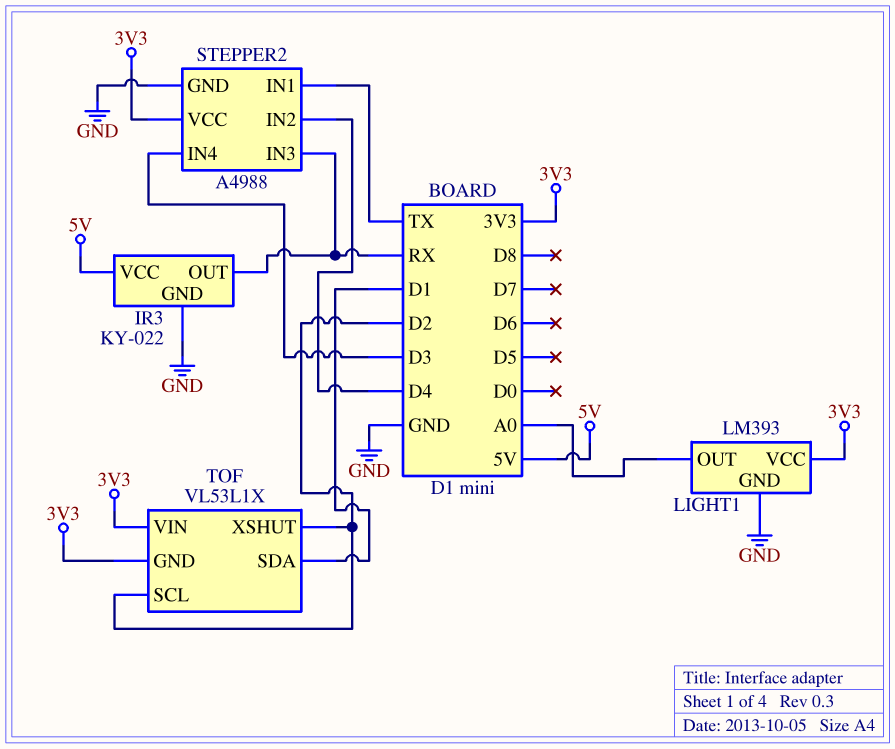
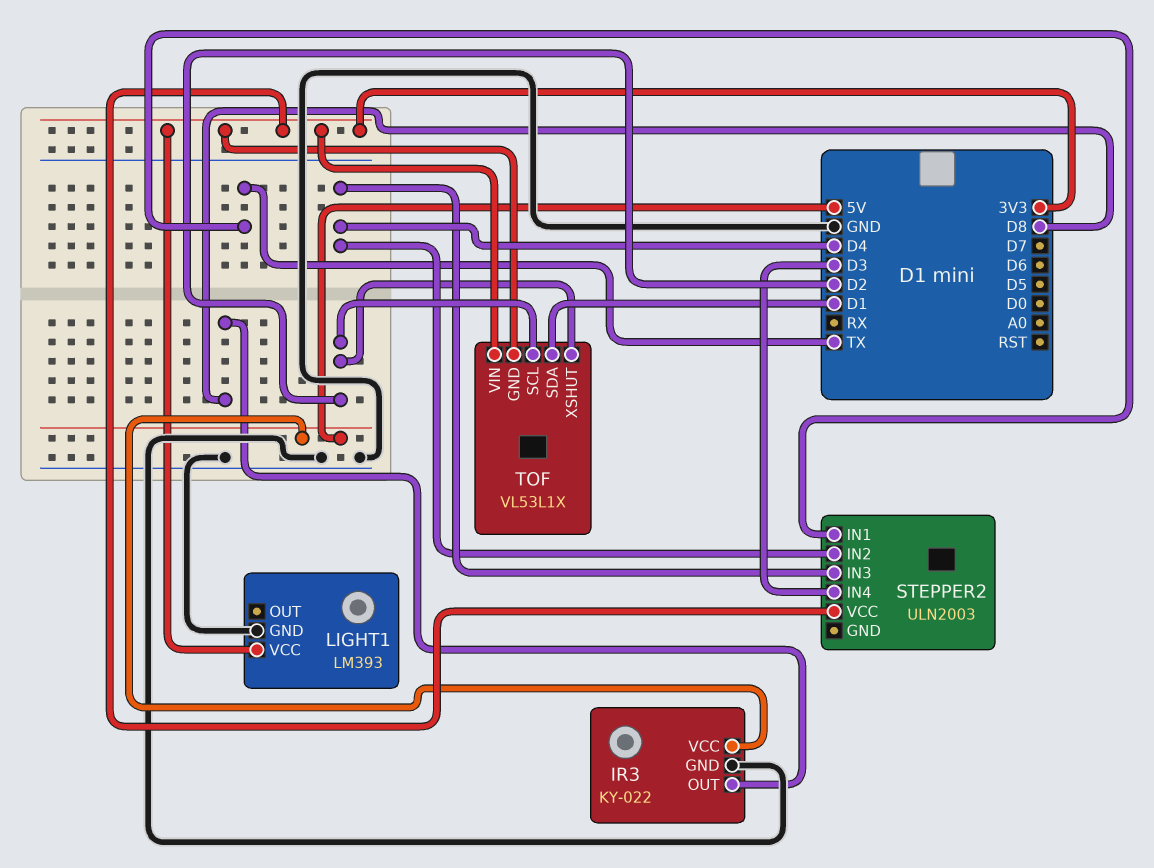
IR3 pin OUT: RX -> D8
LIGHT1 pin OUT: A0 -> none
STEPPER2: A4988 -> ULN2003
STEPPER2 pin GND: GND -> none
STEPPER2 pin IN3: RX -> D4

